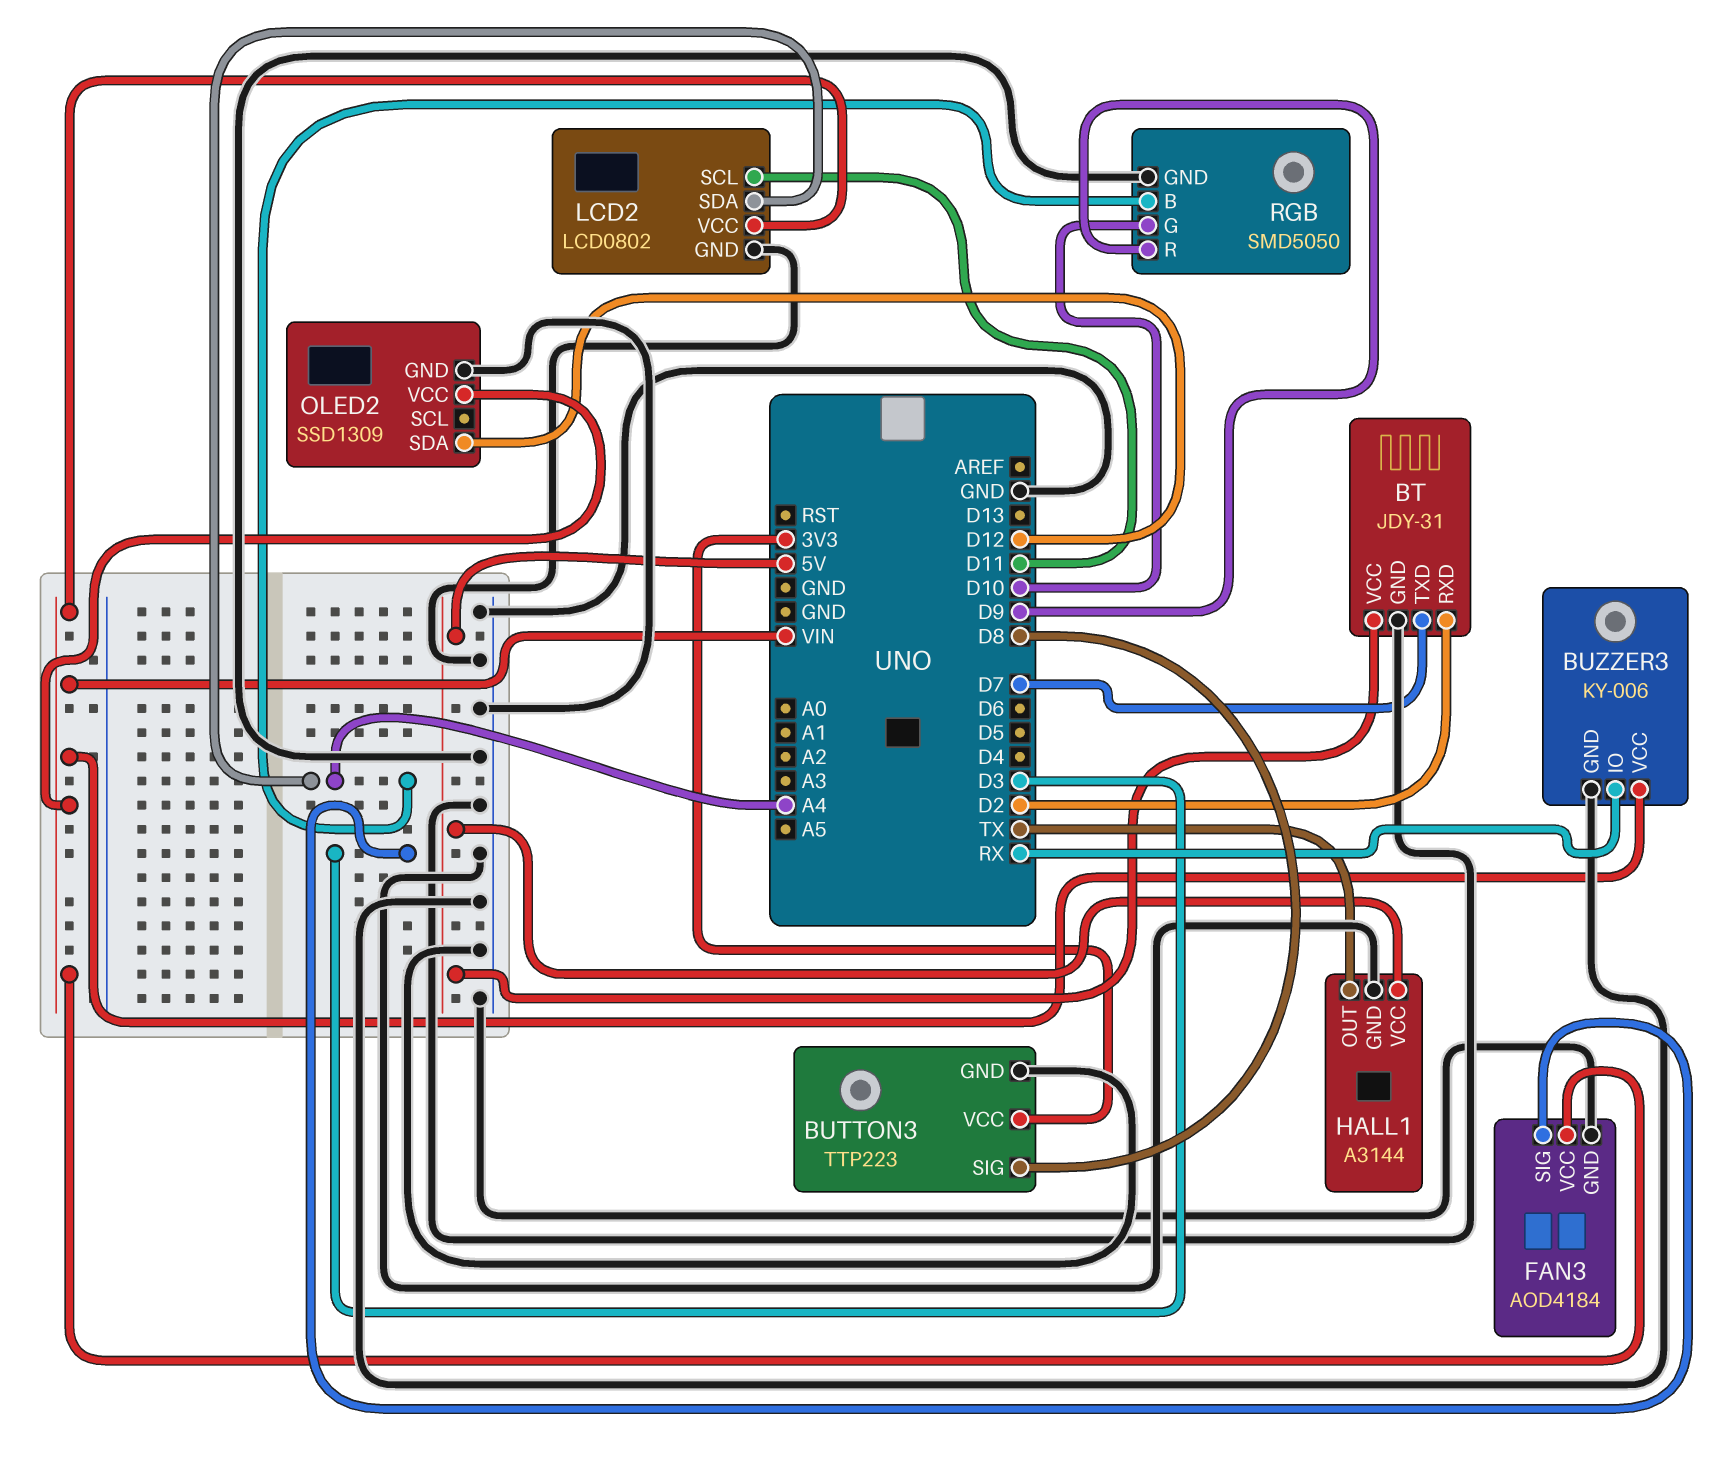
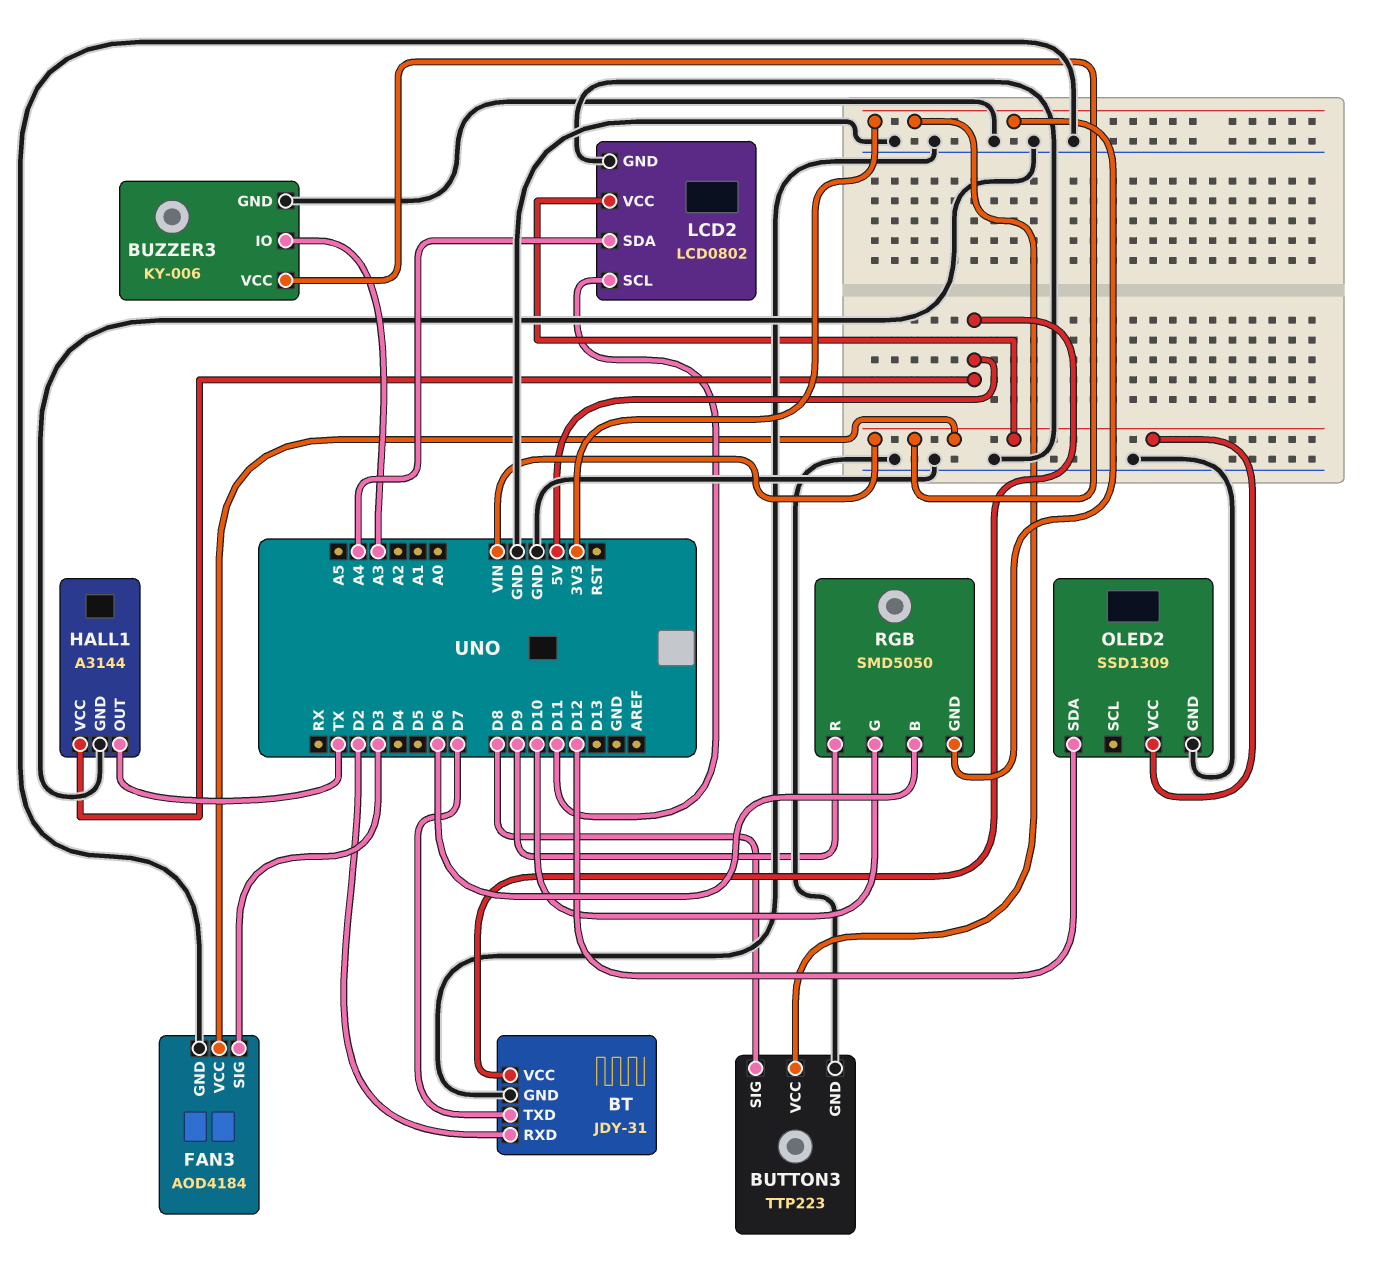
BUZZER3 pin IO: RX -> A3
RGB pin B: A4 -> D6
RGB pin GND: GND -> 3V3

